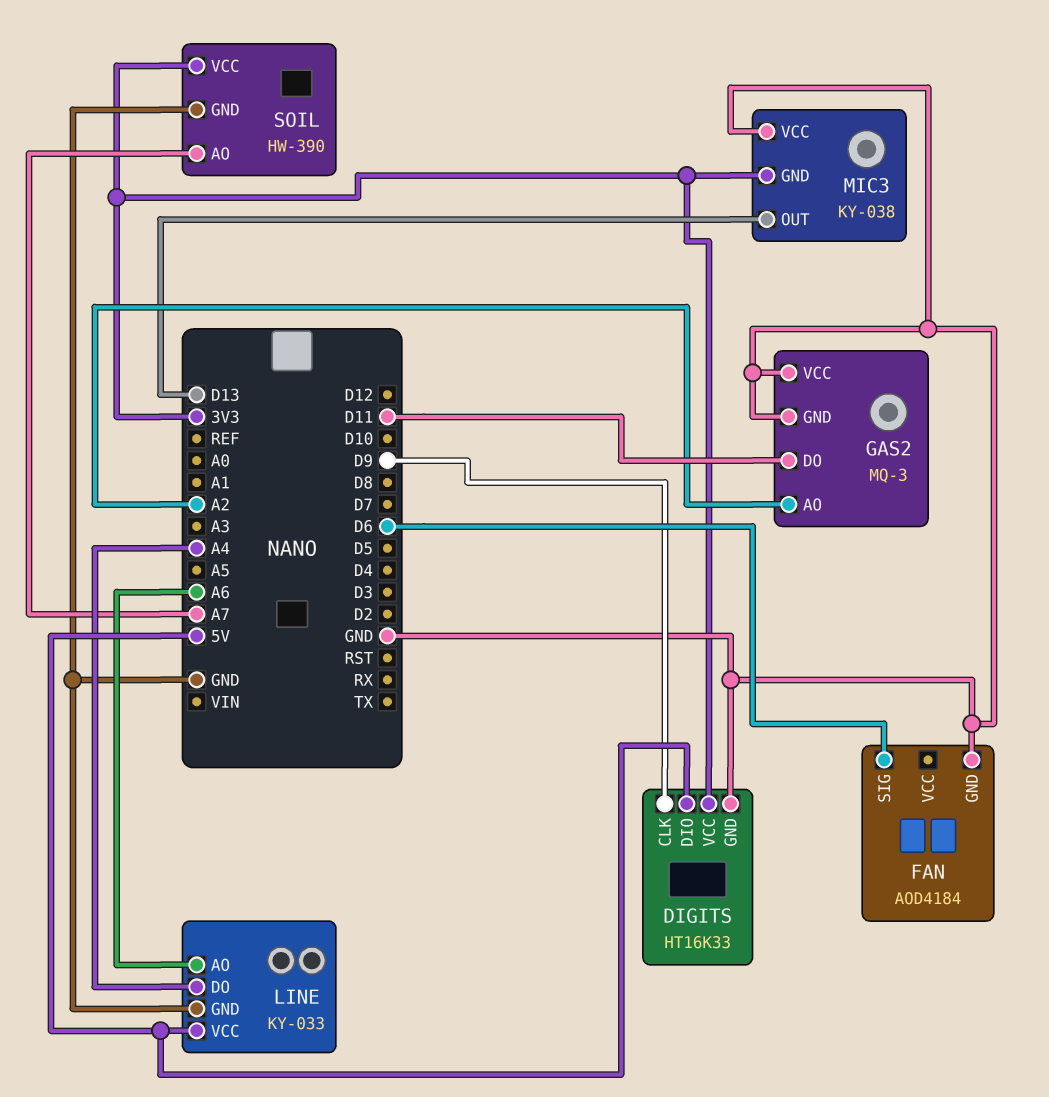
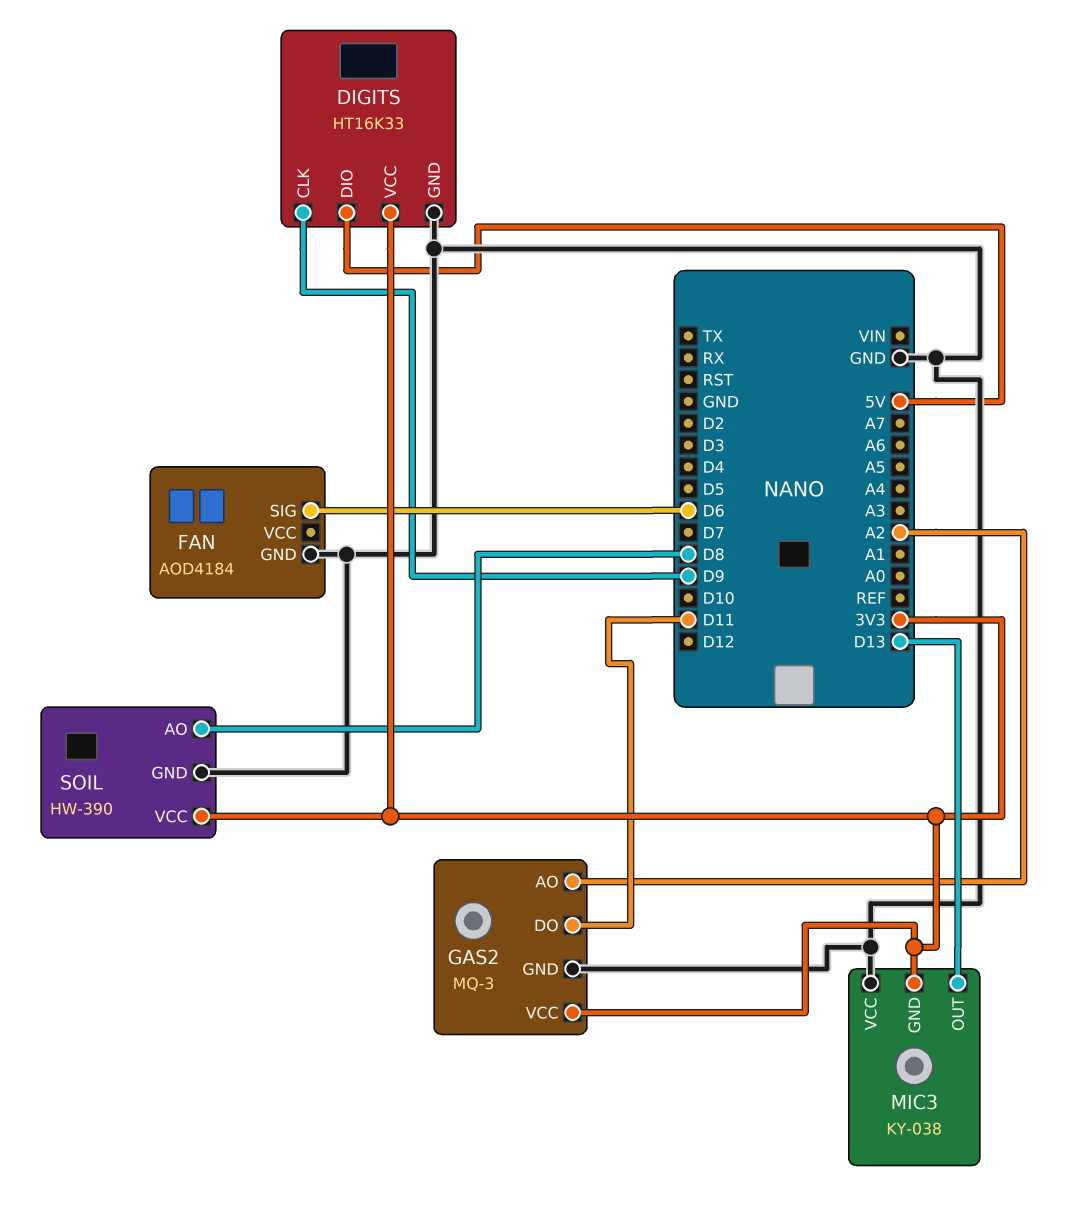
GAS2 pin VCC: GND -> 3V3
LINE: KY-033 -> none
LINE pin AO: A6 -> none
LINE pin DO: A4 -> none
LINE pin GND: GND -> none
LINE pin VCC: 5V -> none
SOIL pin AO: A7 -> D8

